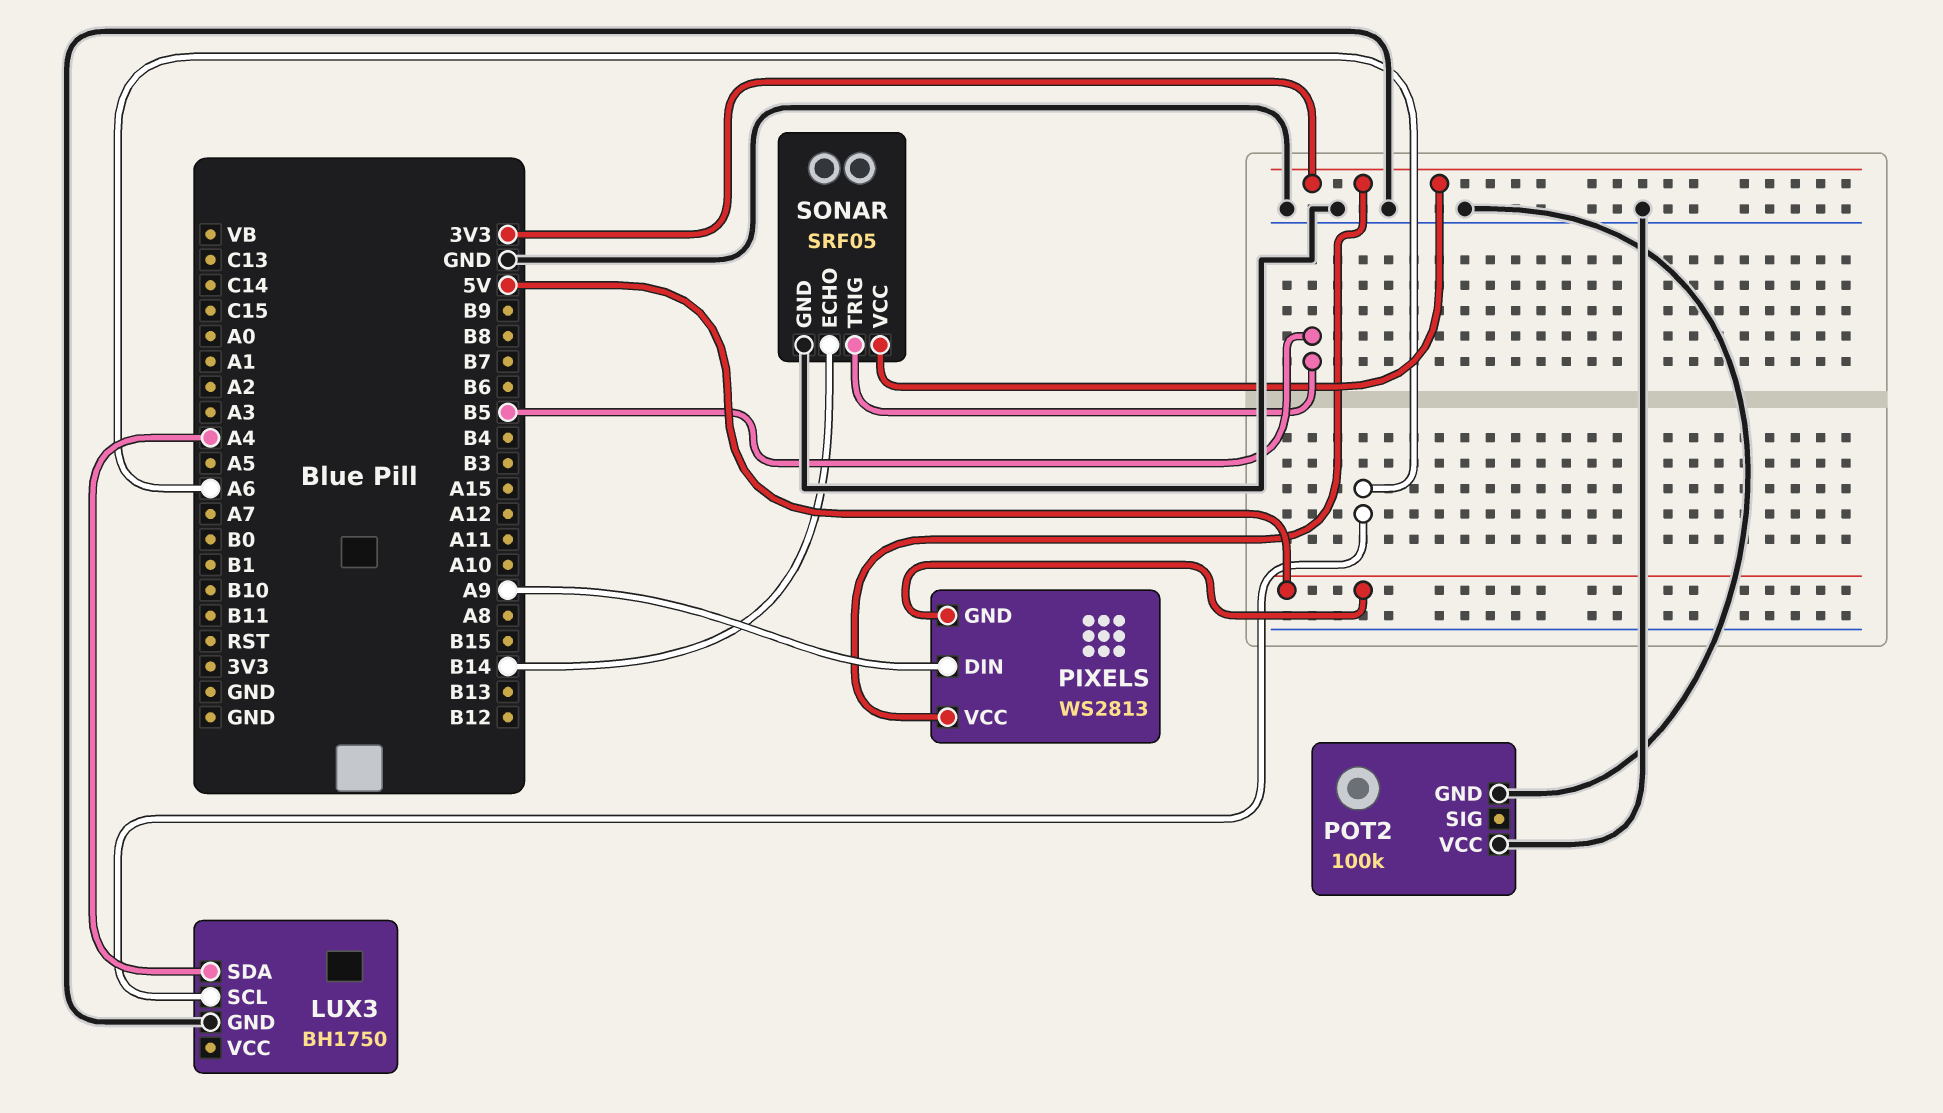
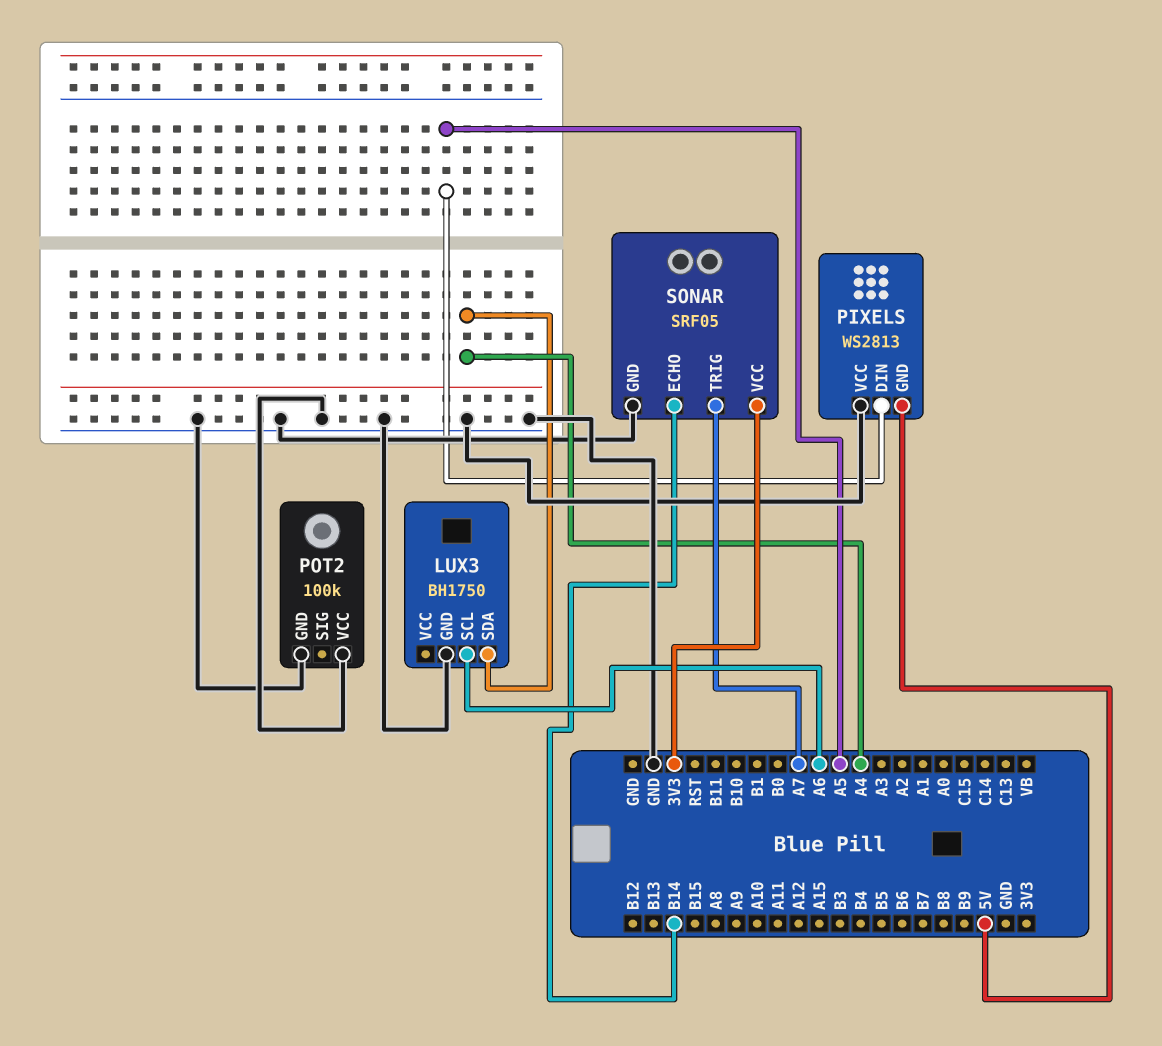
PIXELS pin DIN: A9 -> A5
PIXELS pin VCC: 3V3 -> GND
SONAR pin TRIG: B5 -> A7

